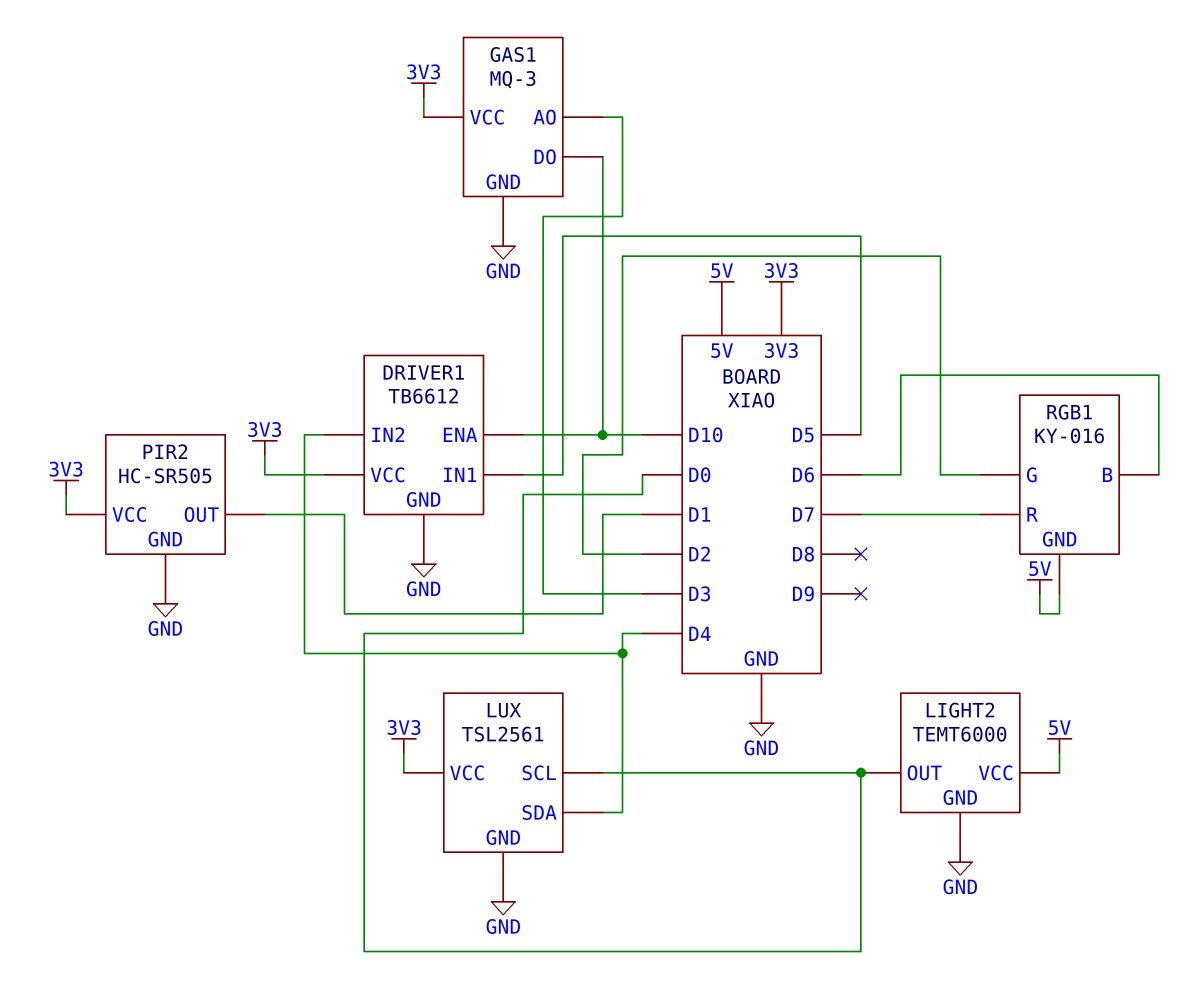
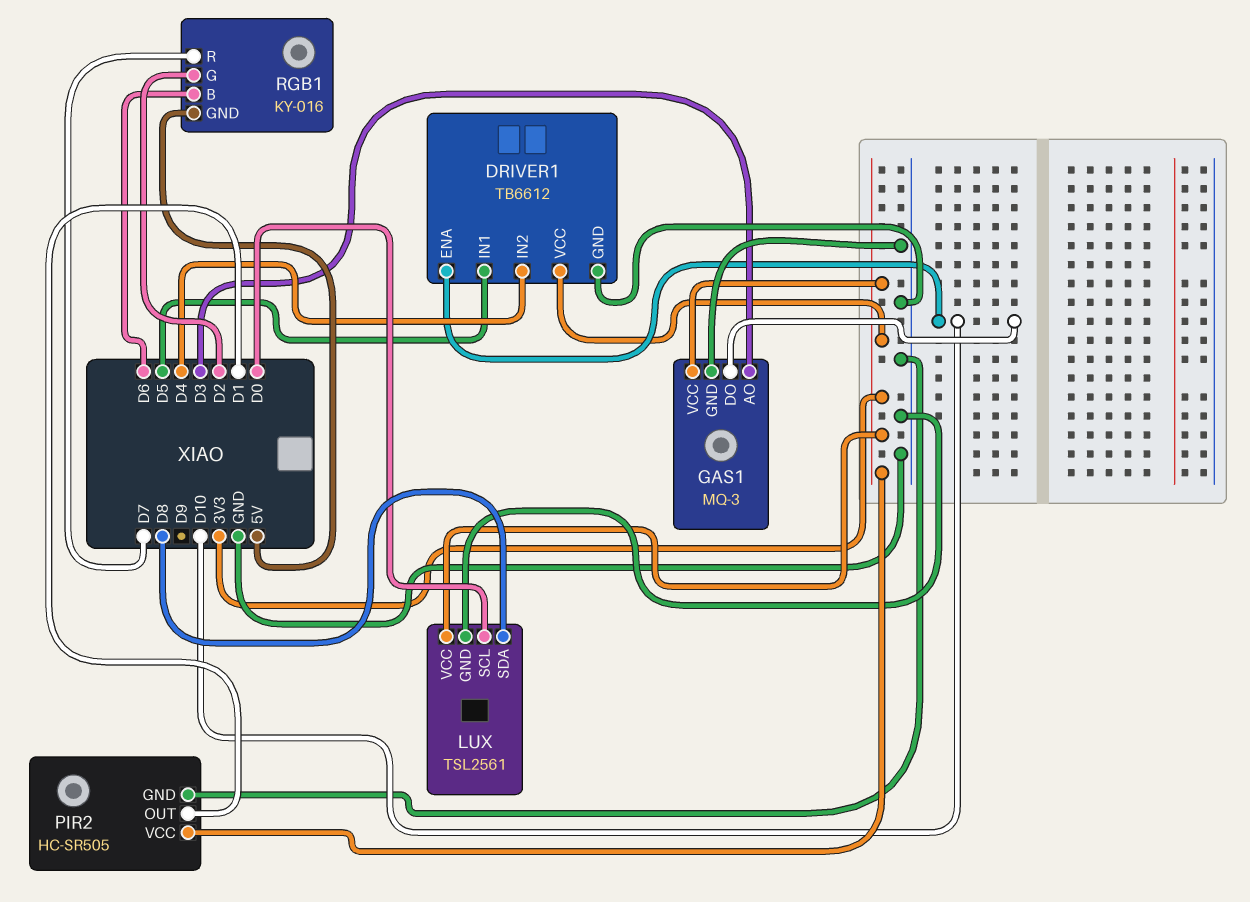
LIGHT2: TEMT6000 -> none
LIGHT2 pin GND: GND -> none
LIGHT2 pin OUT: D0 -> none
LIGHT2 pin VCC: 5V -> none
LUX pin SDA: D4 -> D8

